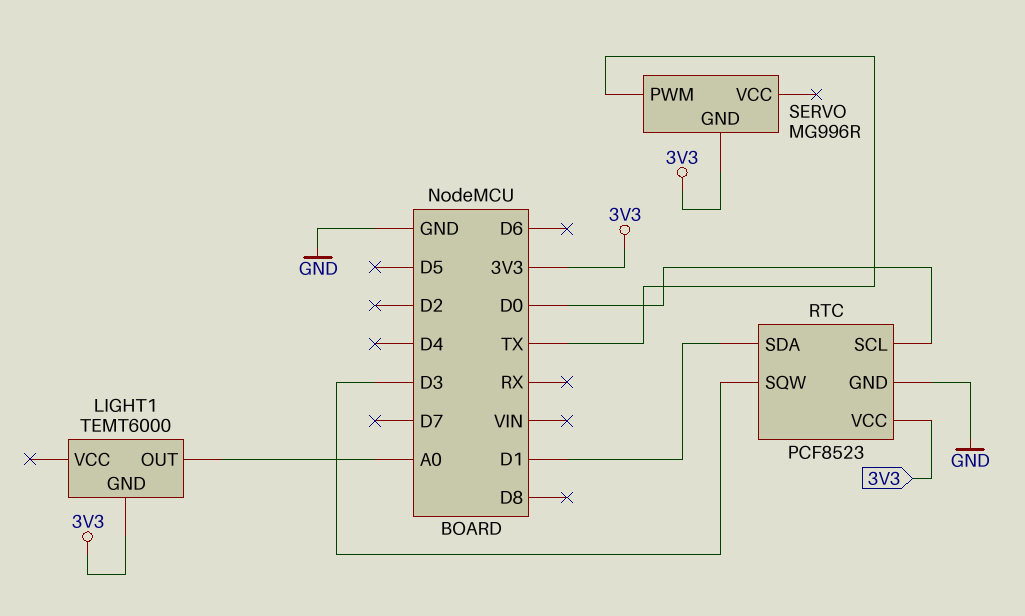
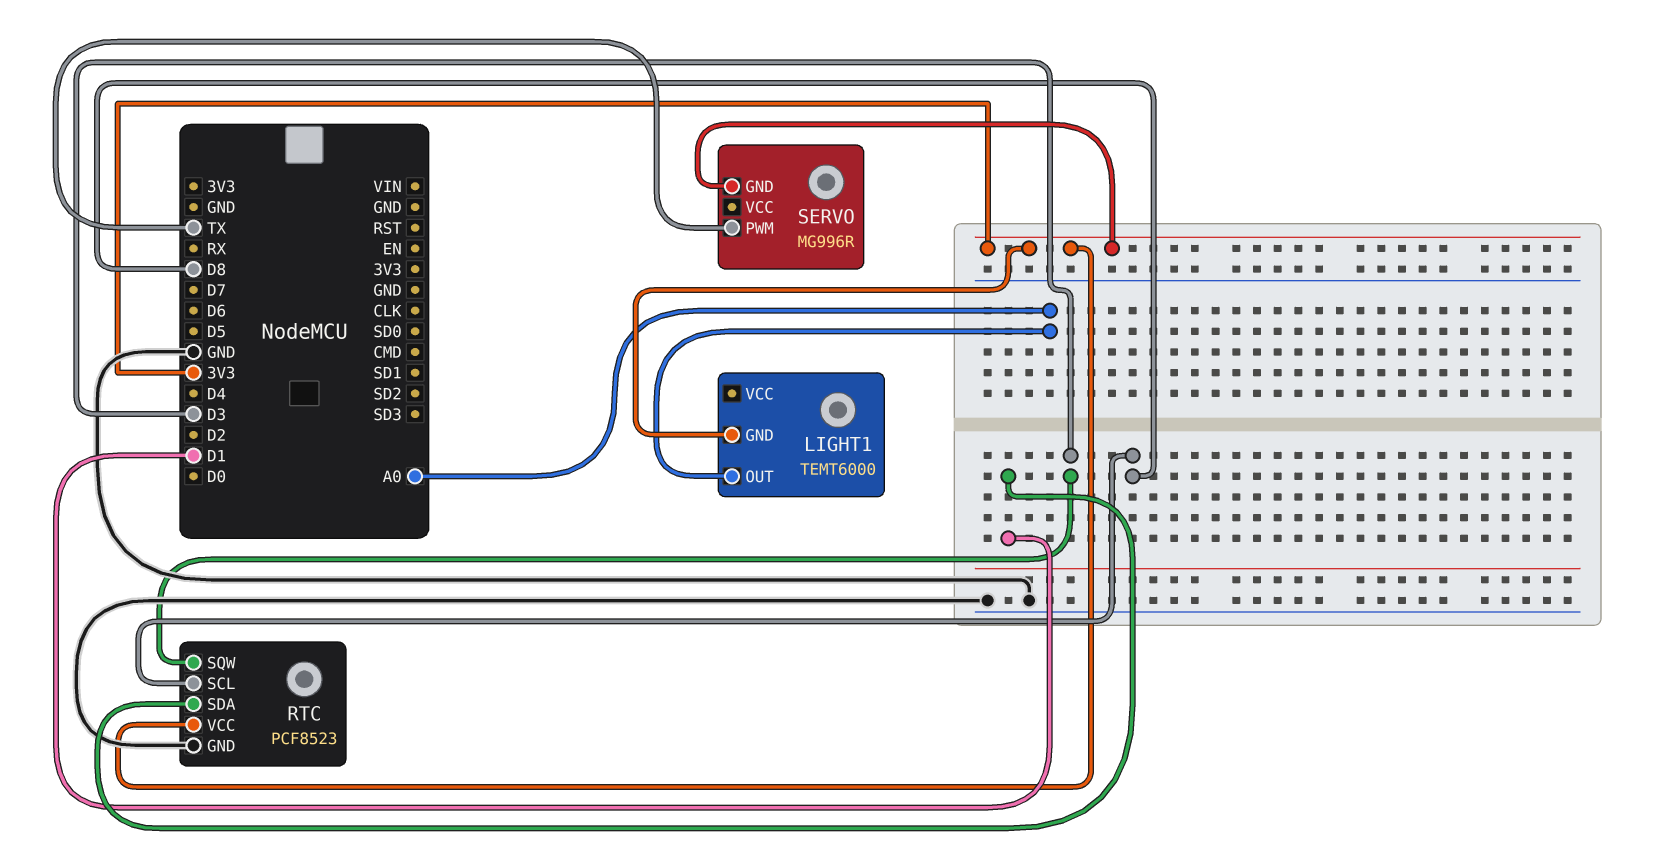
RTC pin SCL: D0 -> D8

